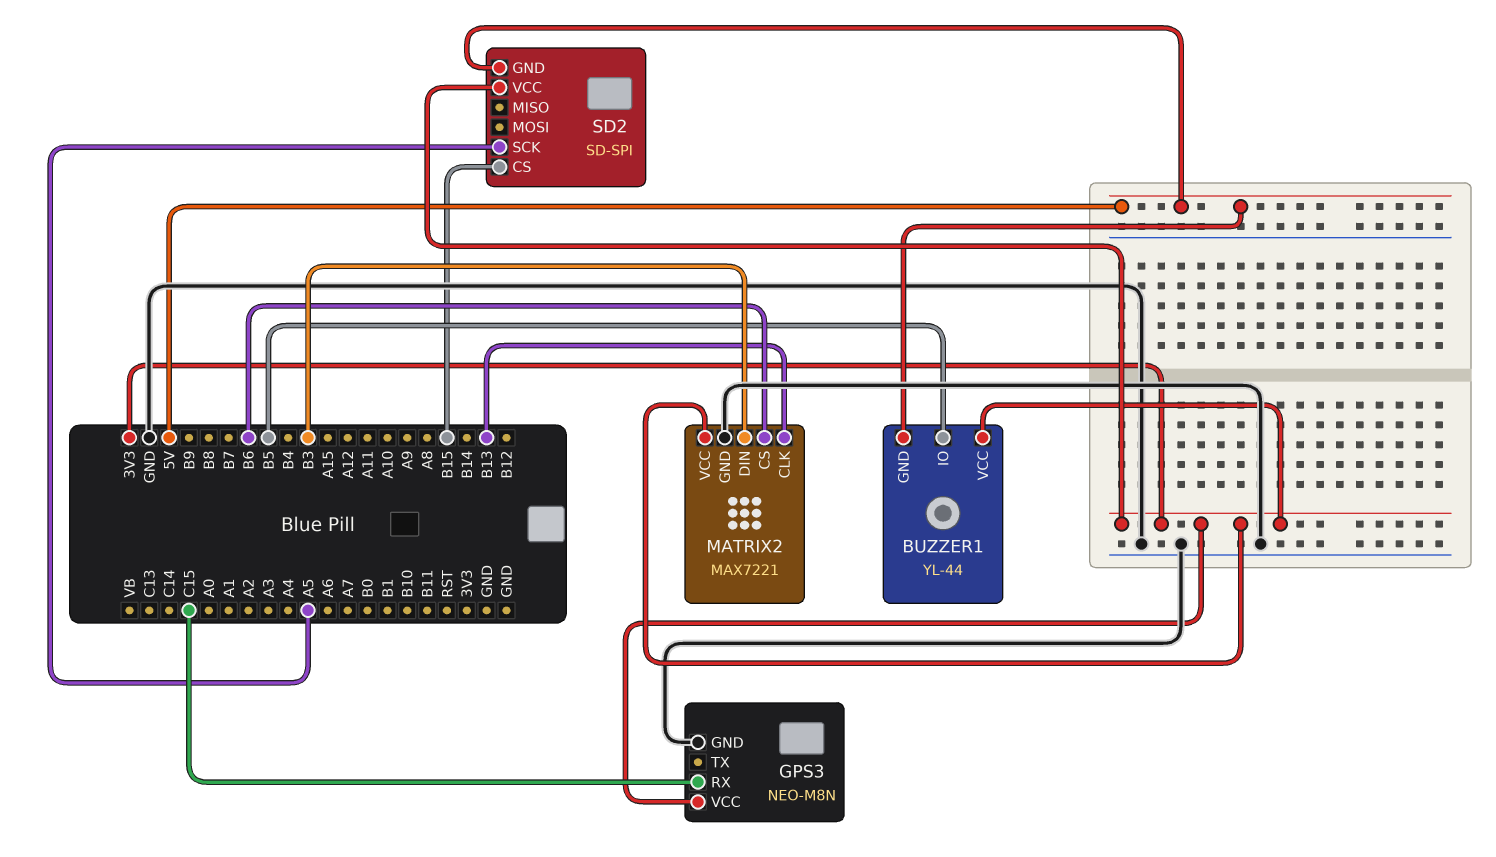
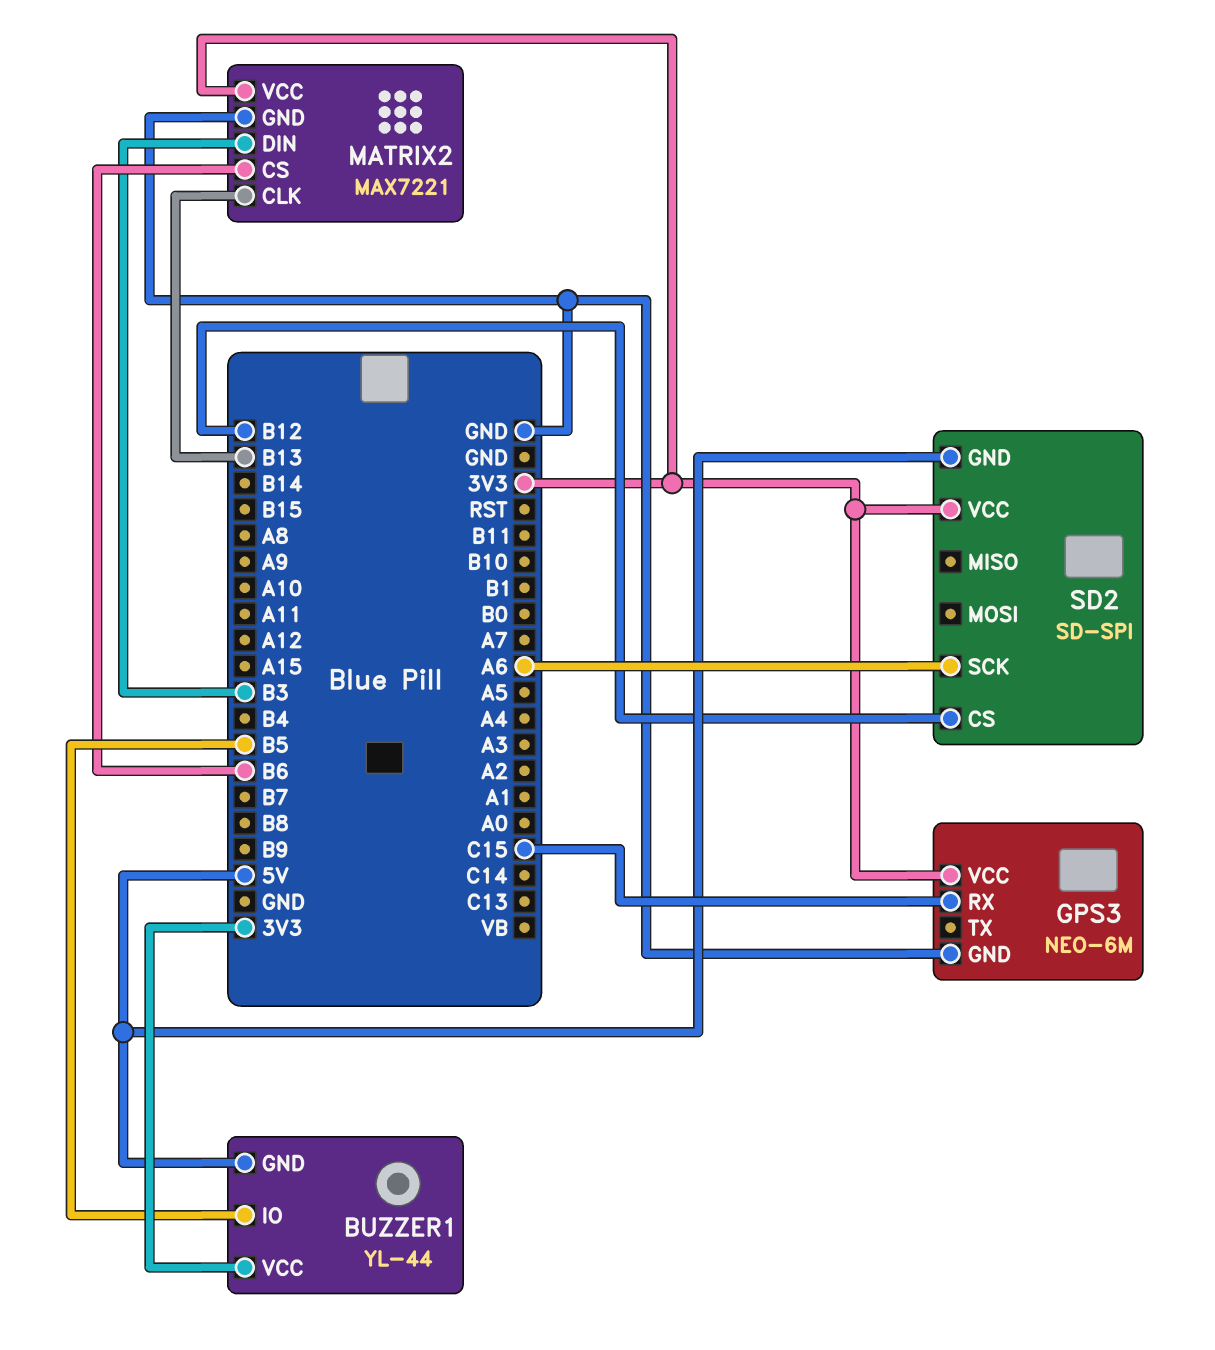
GPS3: NEO-M8N -> NEO-6M
SD2 pin CS: B15 -> B12
SD2 pin SCK: A5 -> A6

